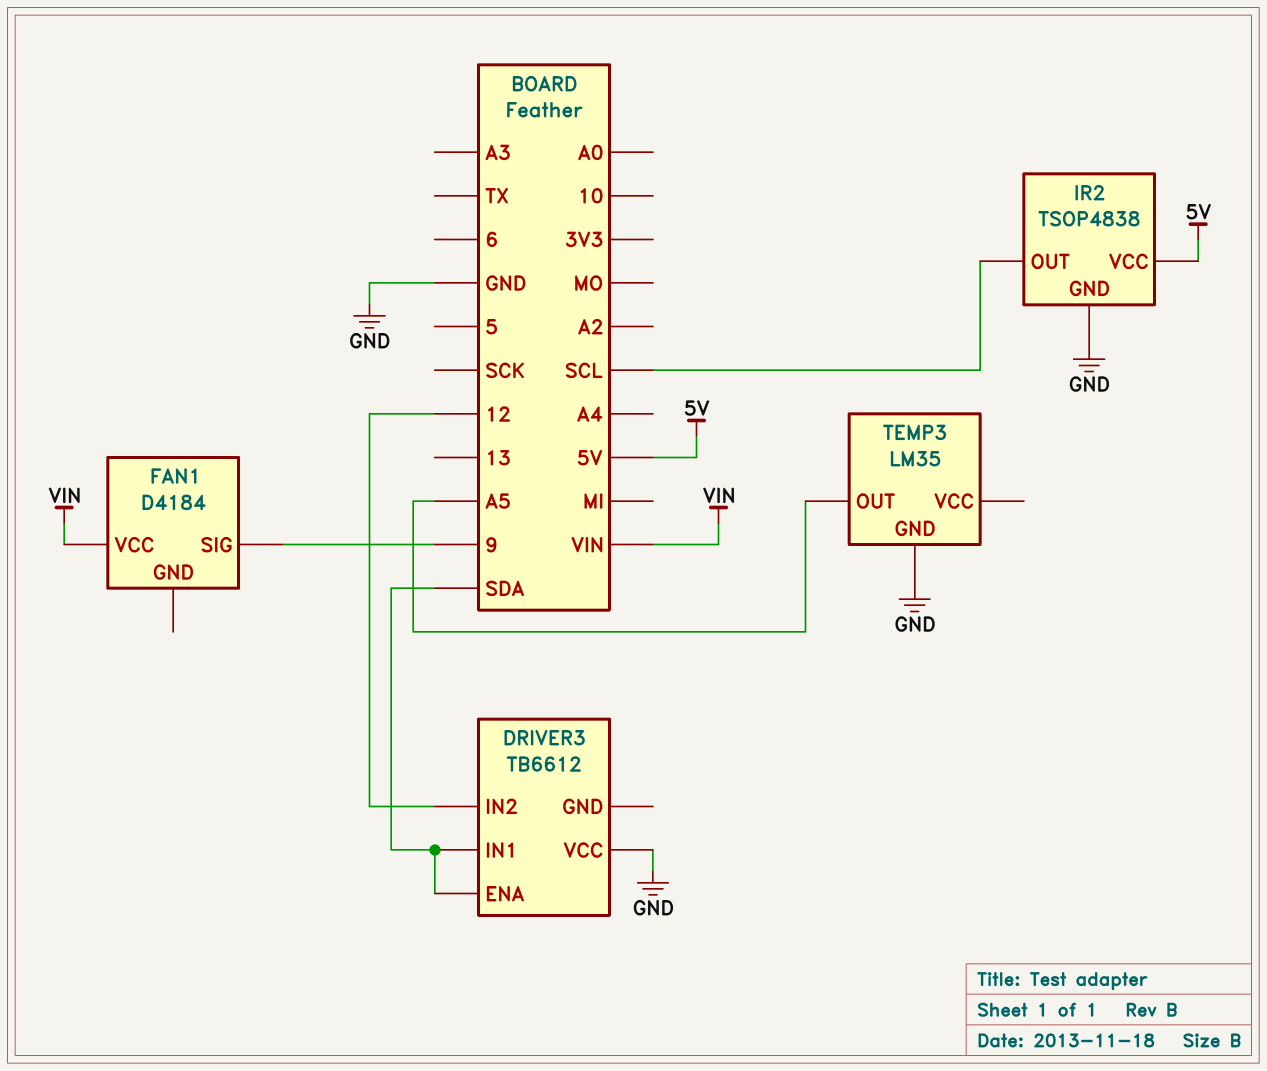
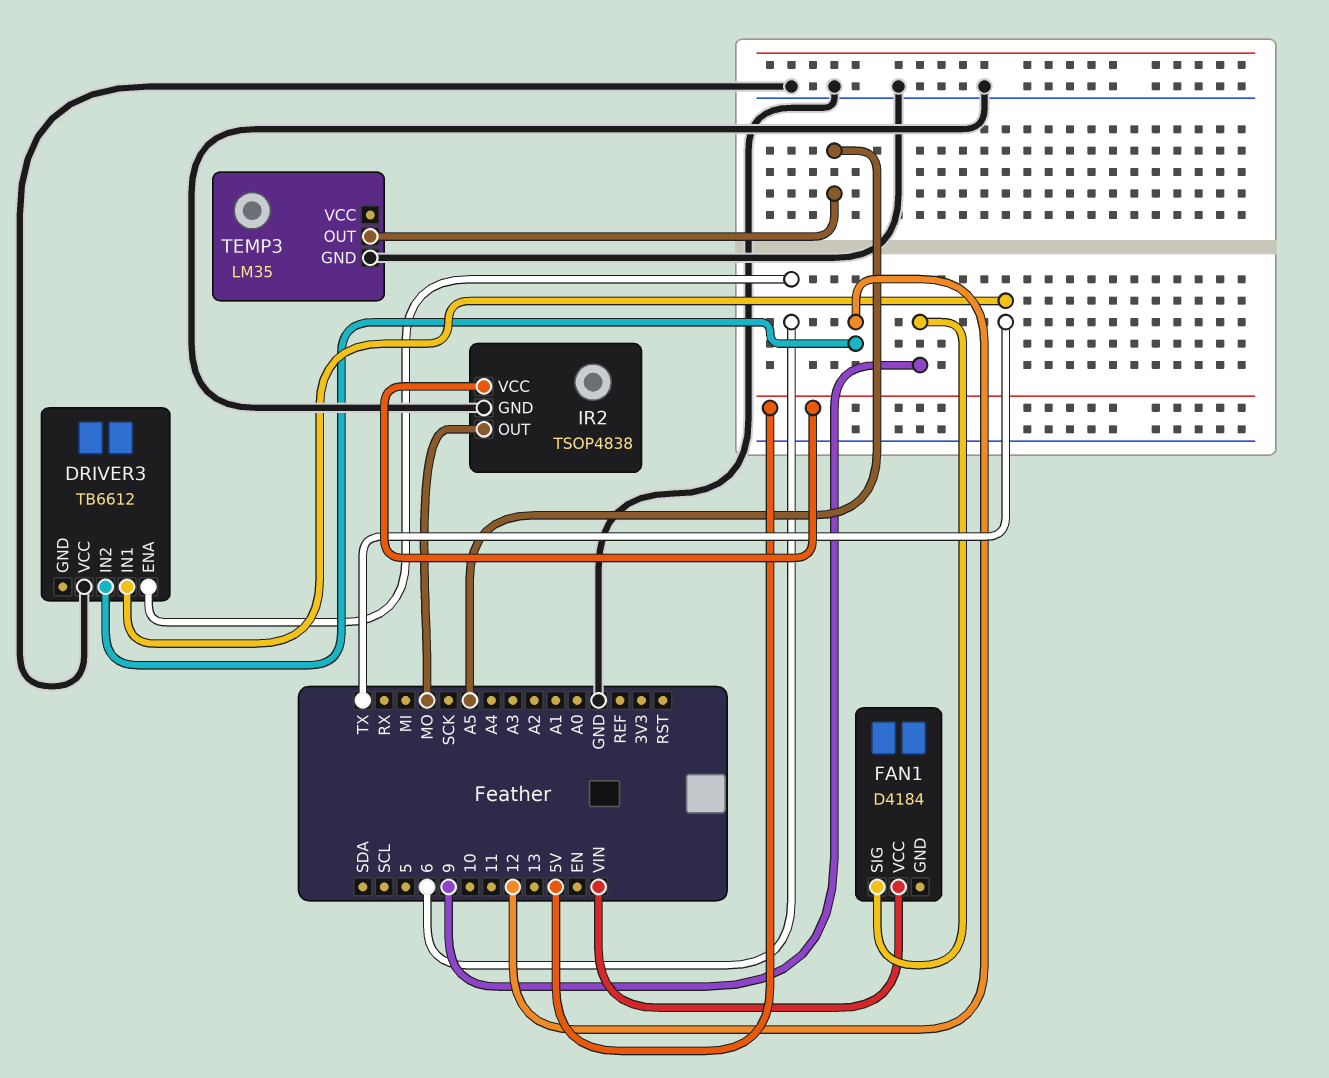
DRIVER3 pin ENA: SDA -> 6
DRIVER3 pin IN1: SDA -> TX
IR2 pin OUT: SCL -> MO

